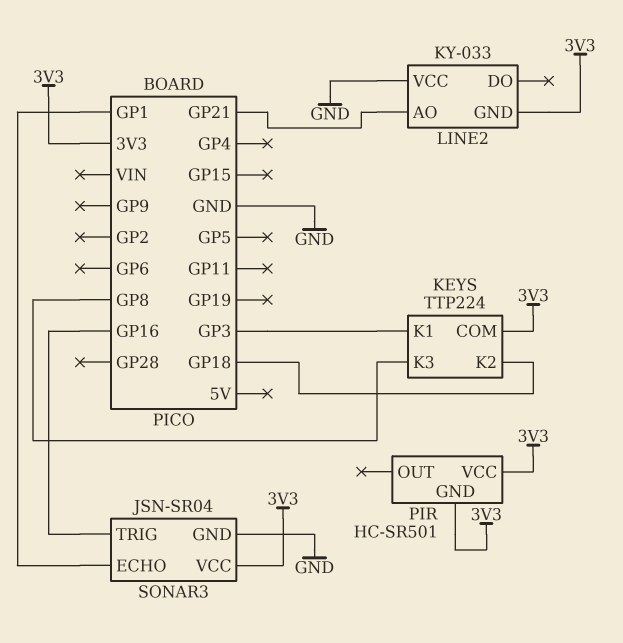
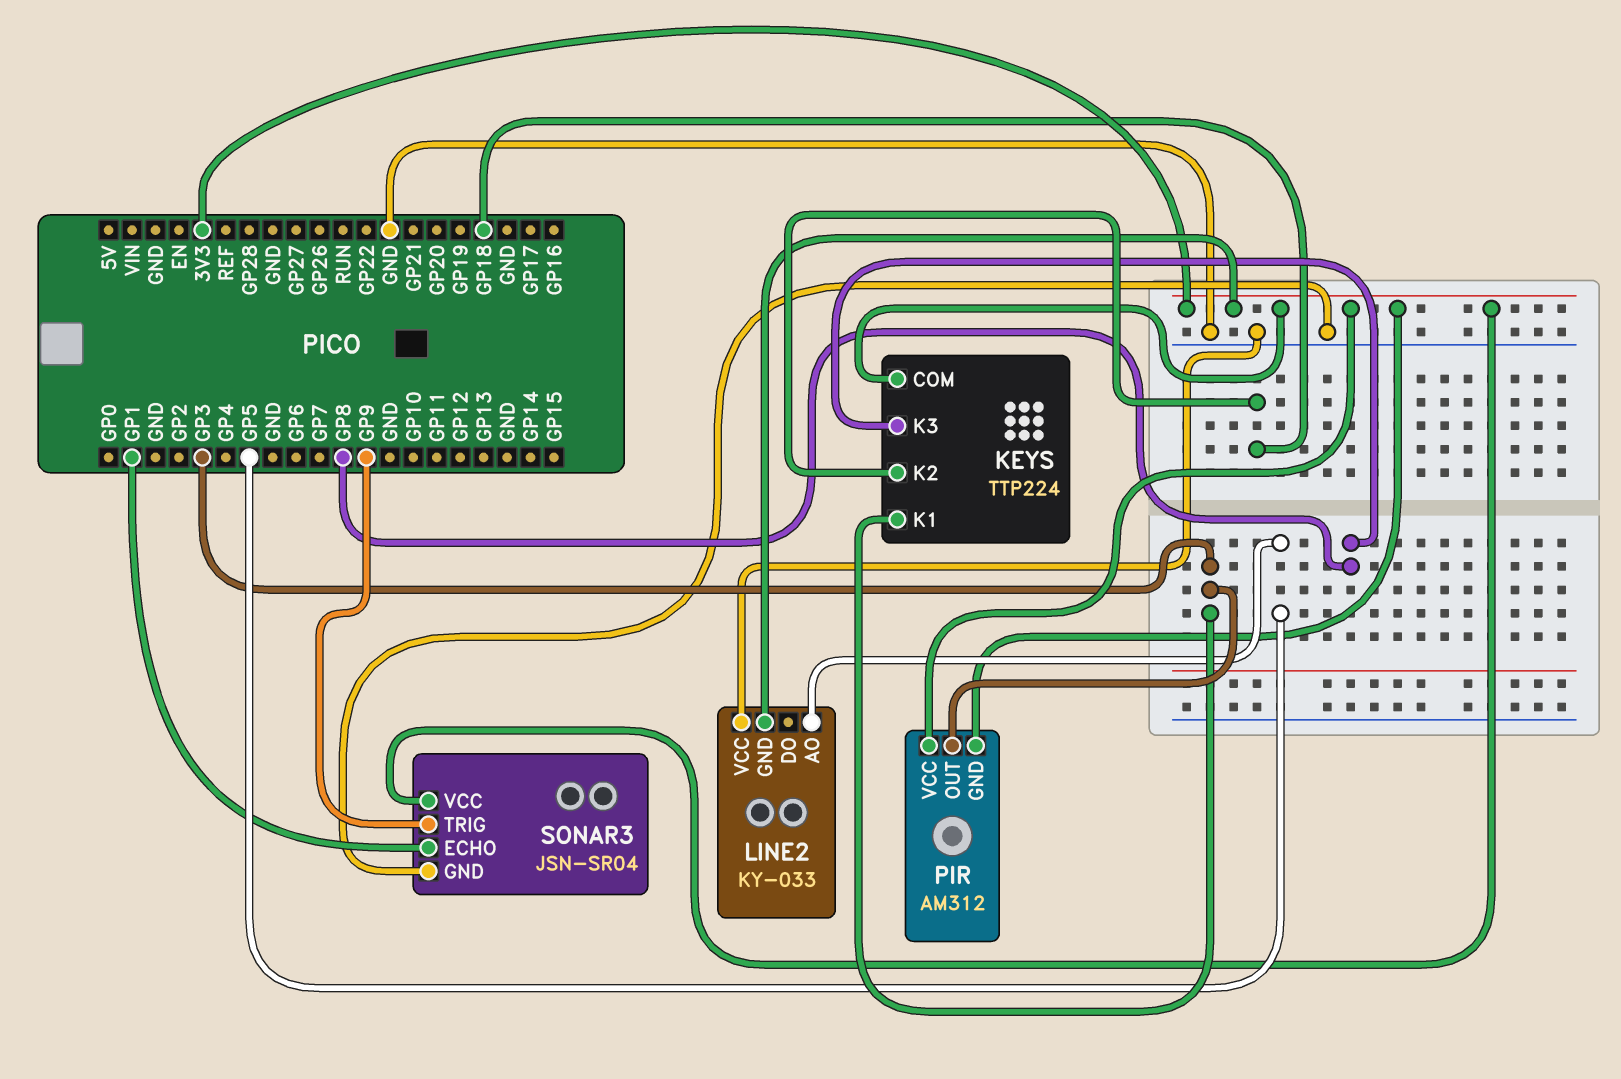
LINE2 pin AO: GP21 -> GP5
PIR: HC-SR501 -> AM312
PIR pin OUT: none -> GP3
SONAR3 pin TRIG: GP16 -> GP9

